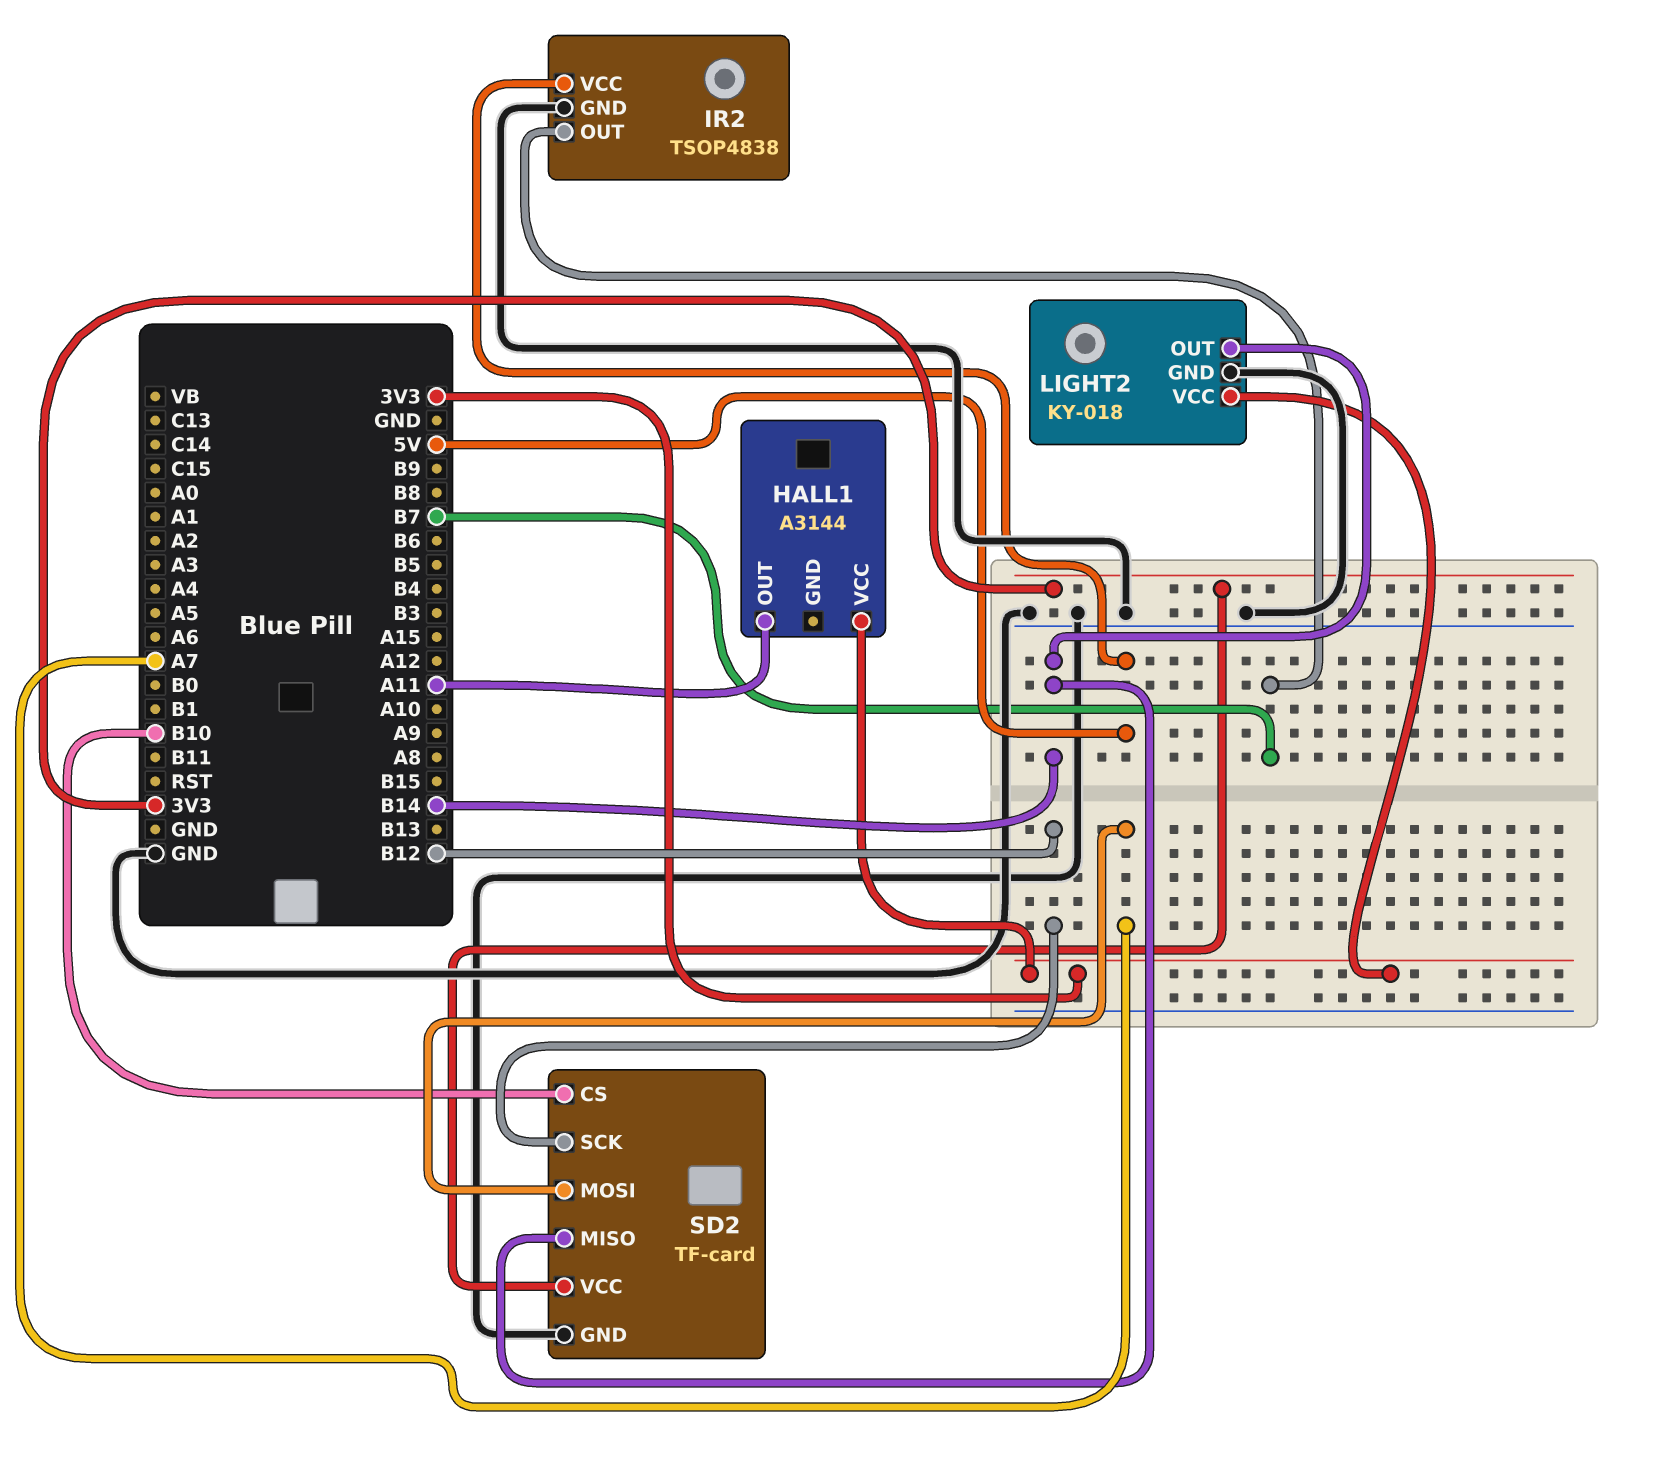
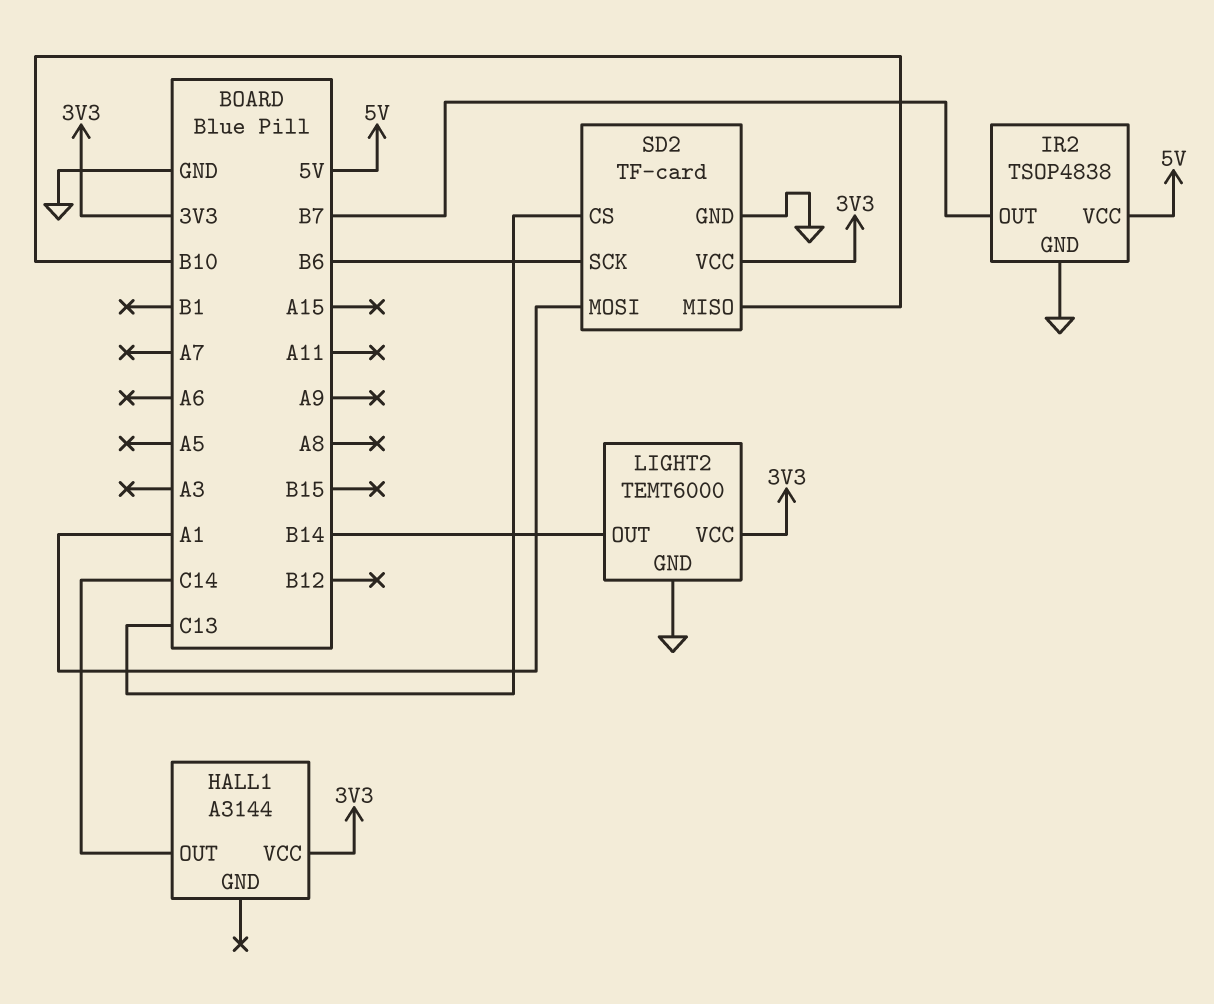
HALL1 pin OUT: A11 -> C14
LIGHT2: KY-018 -> TEMT6000
SD2 pin CS: B10 -> C13
SD2 pin MISO: B14 -> B10
SD2 pin MOSI: A7 -> A1
SD2 pin SCK: B12 -> B6

